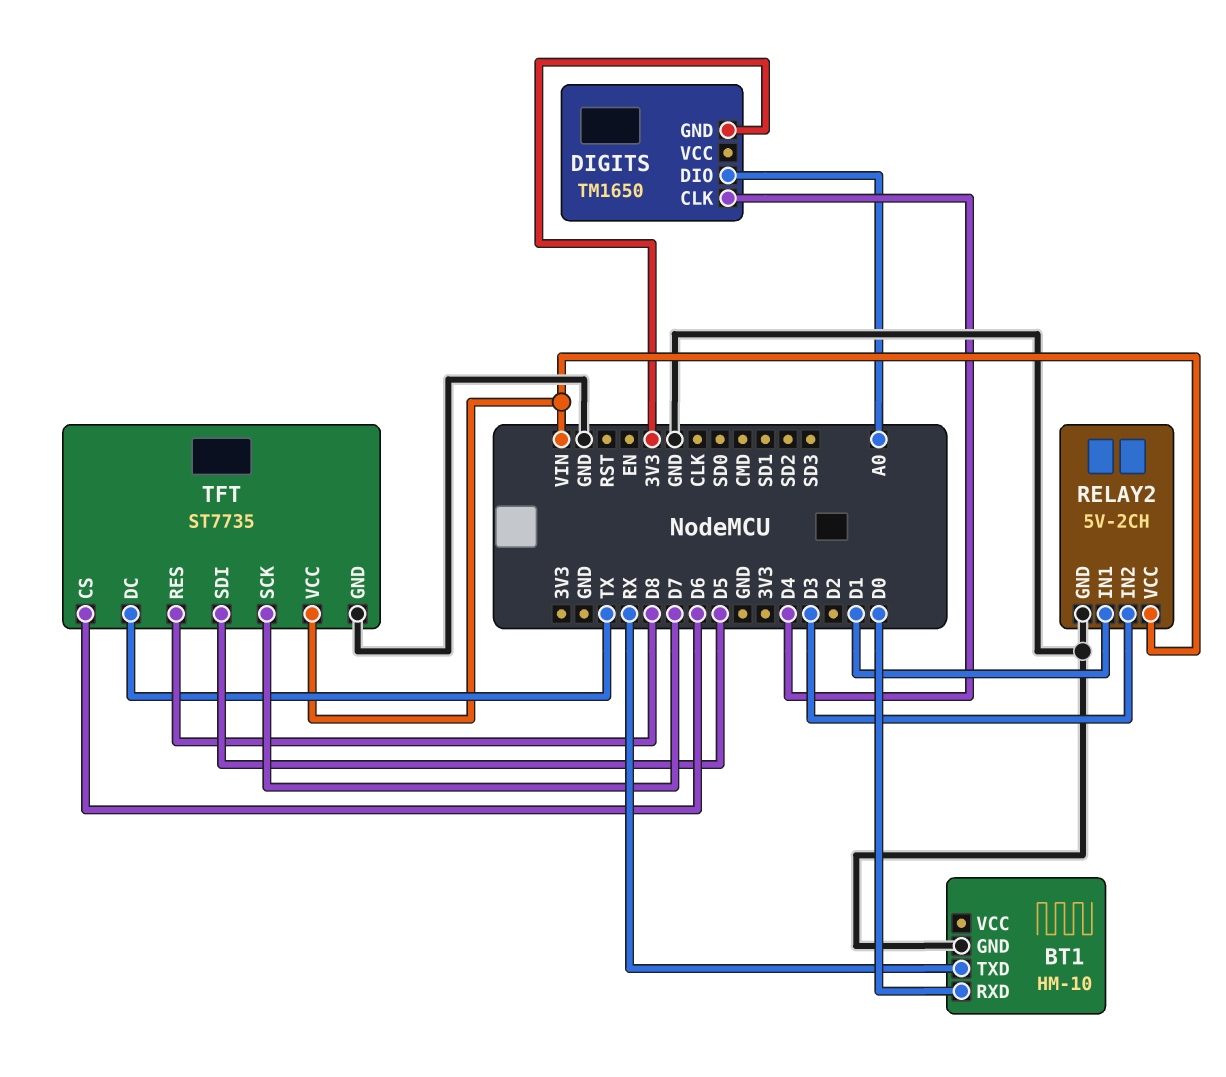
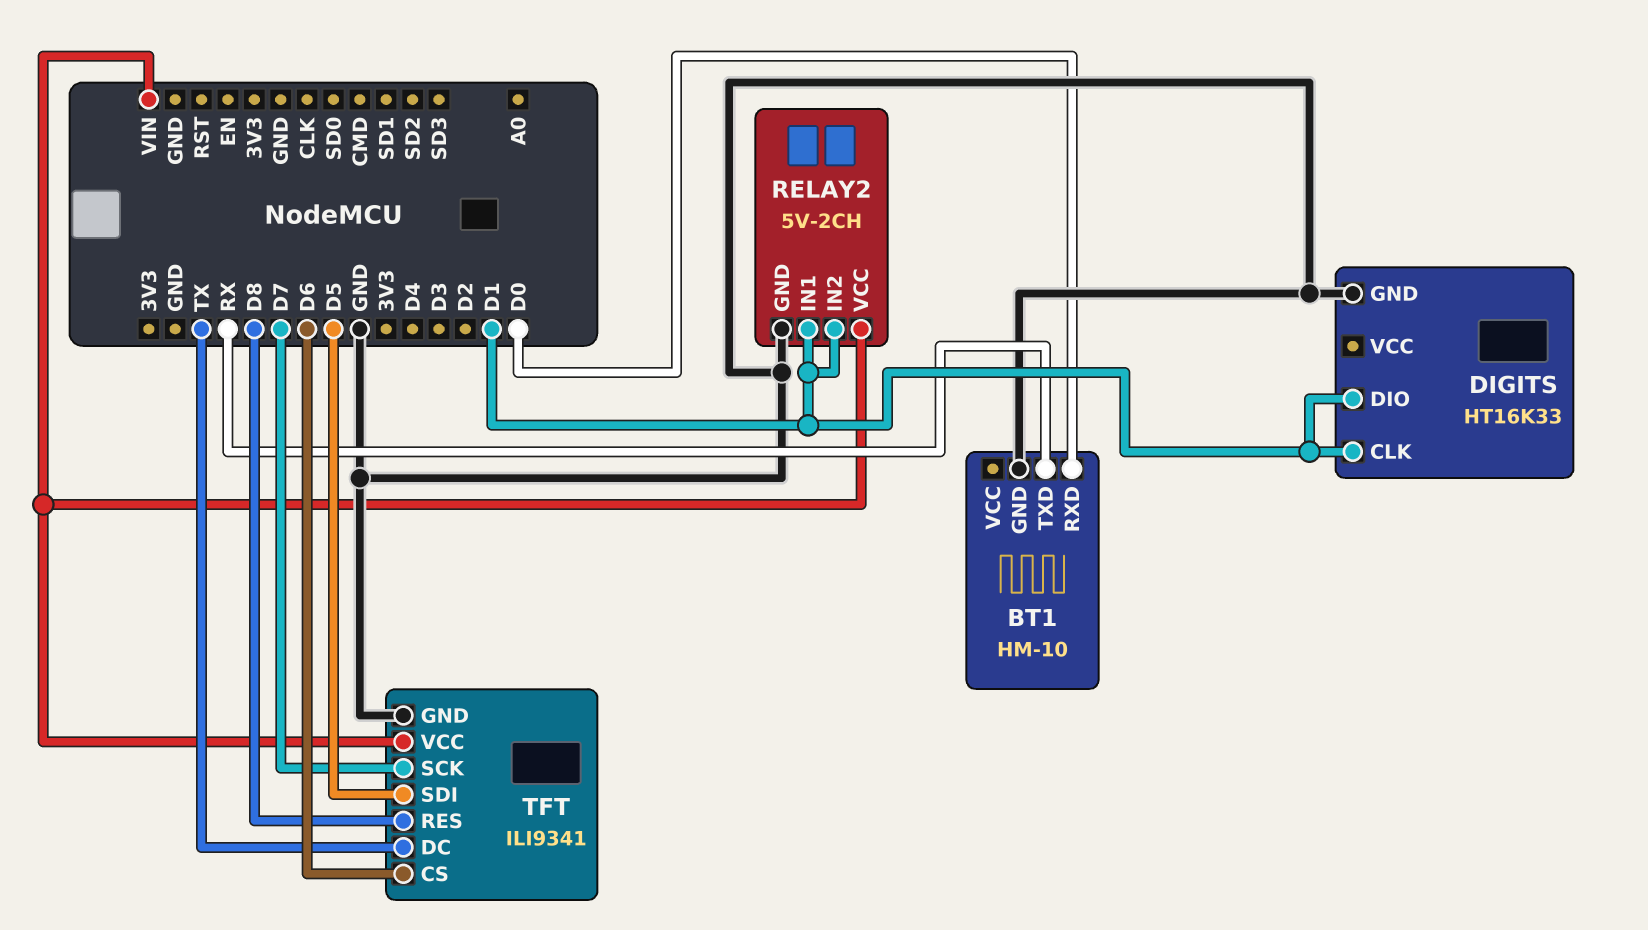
DIGITS: TM1650 -> HT16K33
DIGITS pin CLK: D4 -> D1
DIGITS pin DIO: A0 -> D1
DIGITS pin GND: 3V3 -> GND
RELAY2 pin IN2: D3 -> D1
TFT: ST7735 -> ILI9341

